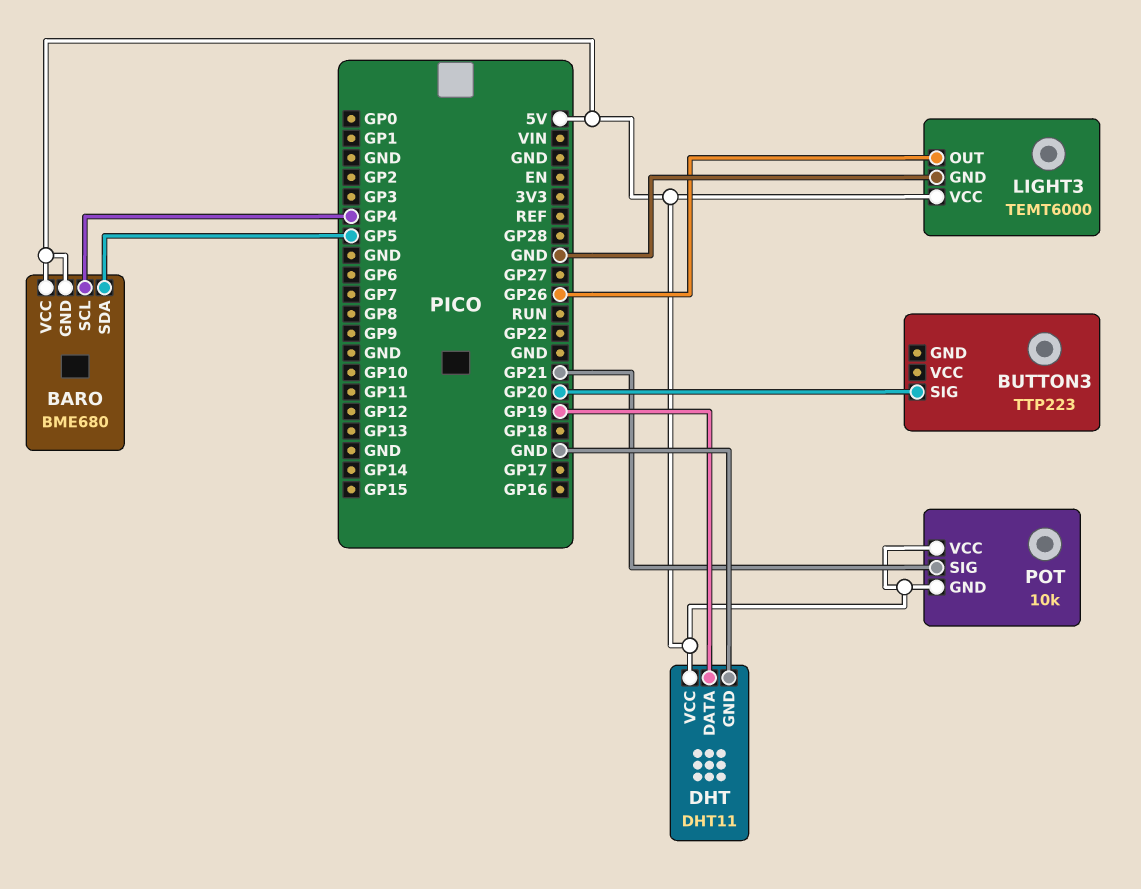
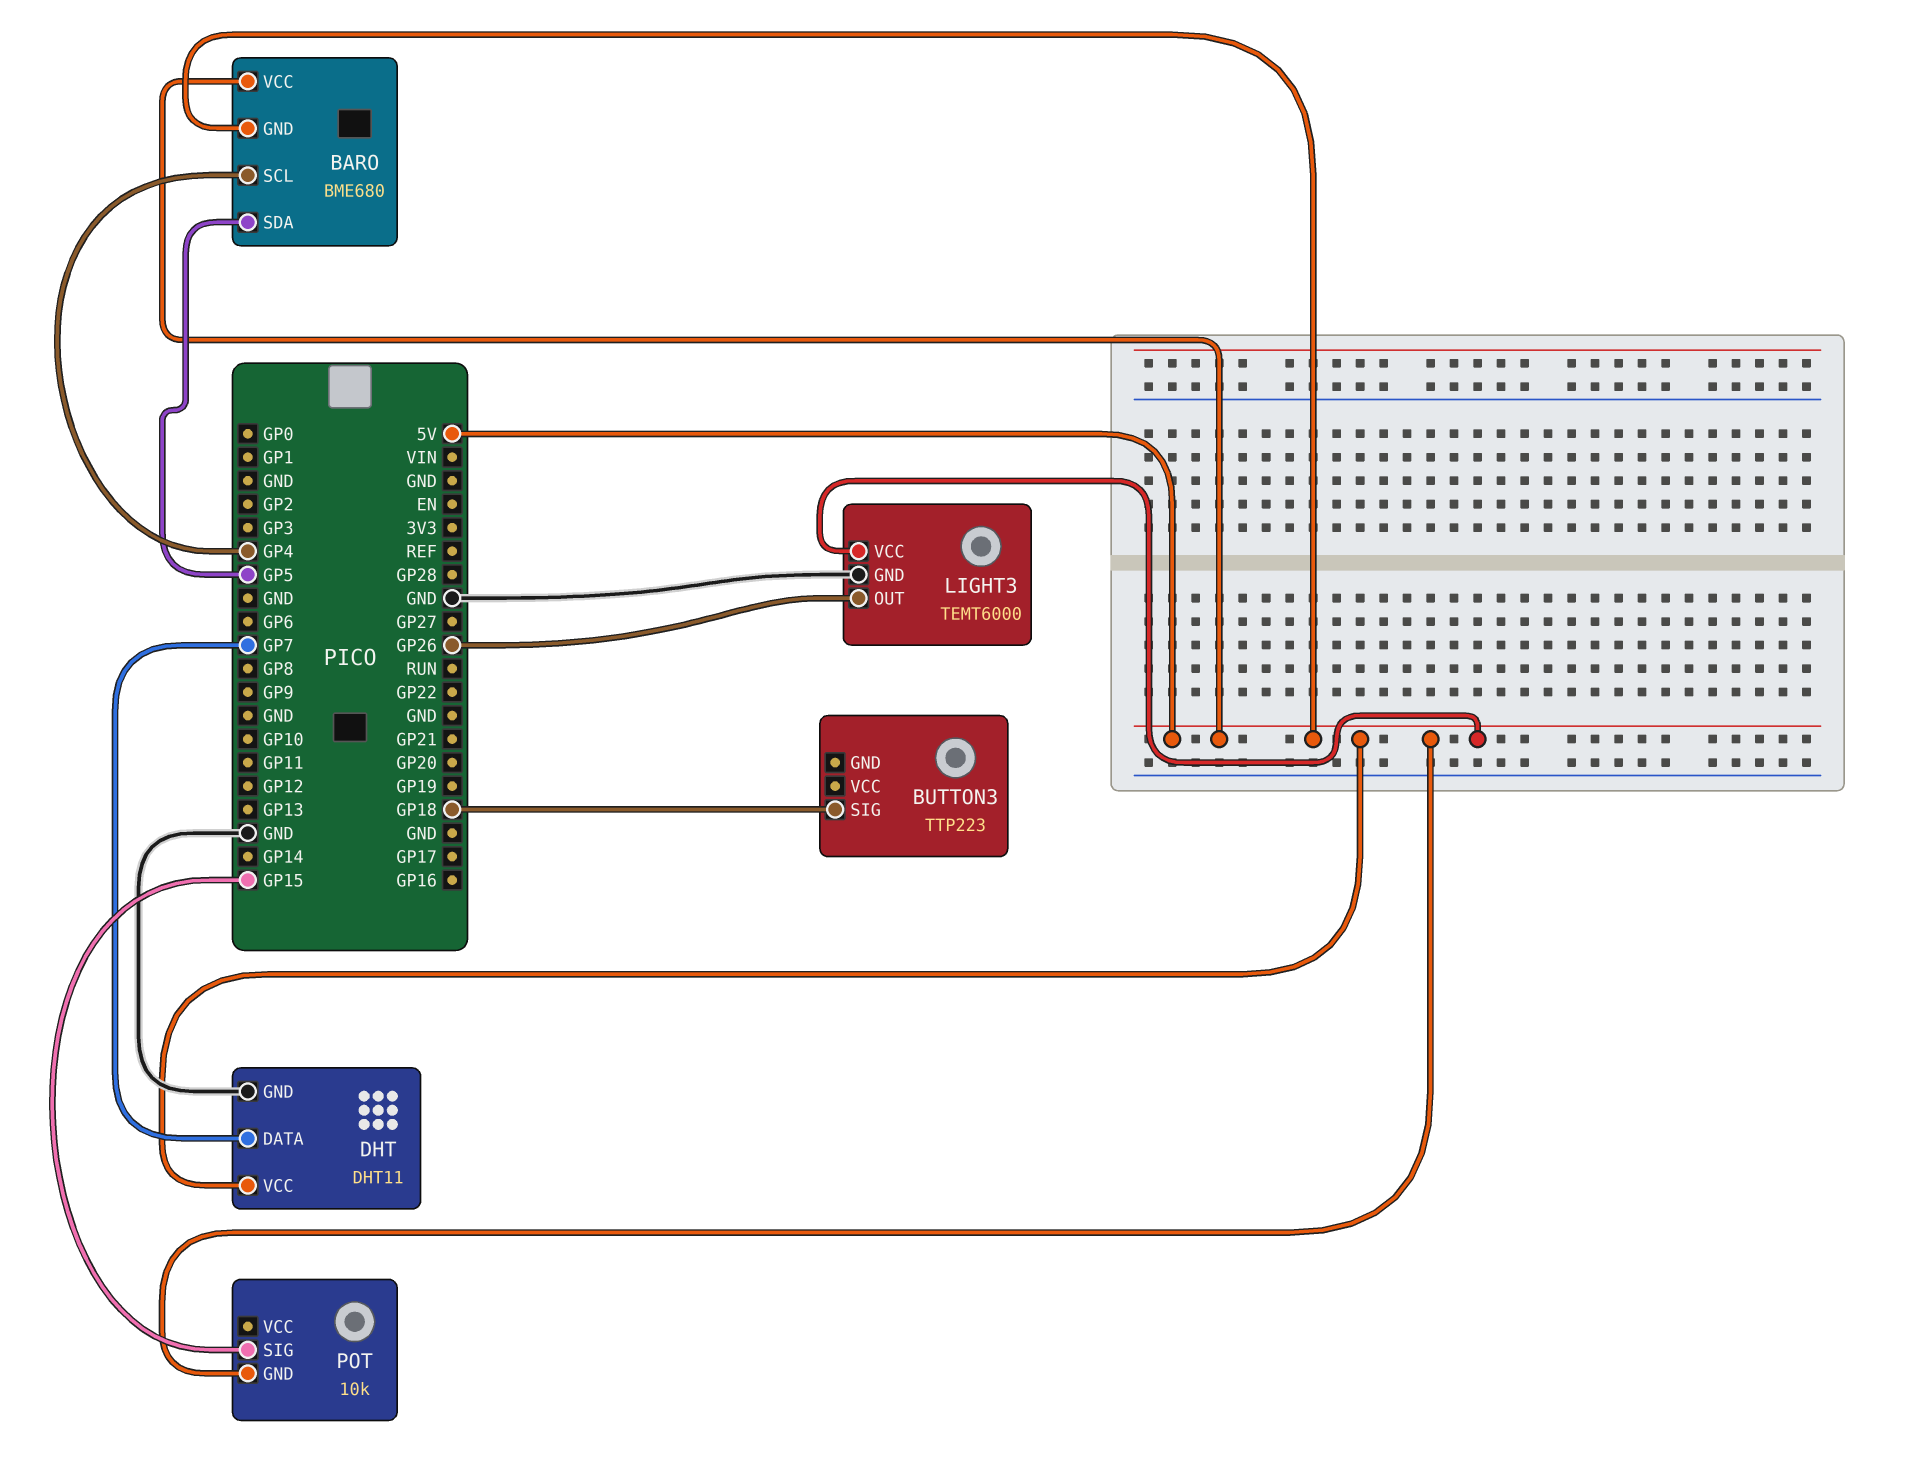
BUTTON3 pin SIG: GP20 -> GP18
DHT pin DATA: GP19 -> GP7
POT pin SIG: GP21 -> GP15
POT pin VCC: 5V -> none

